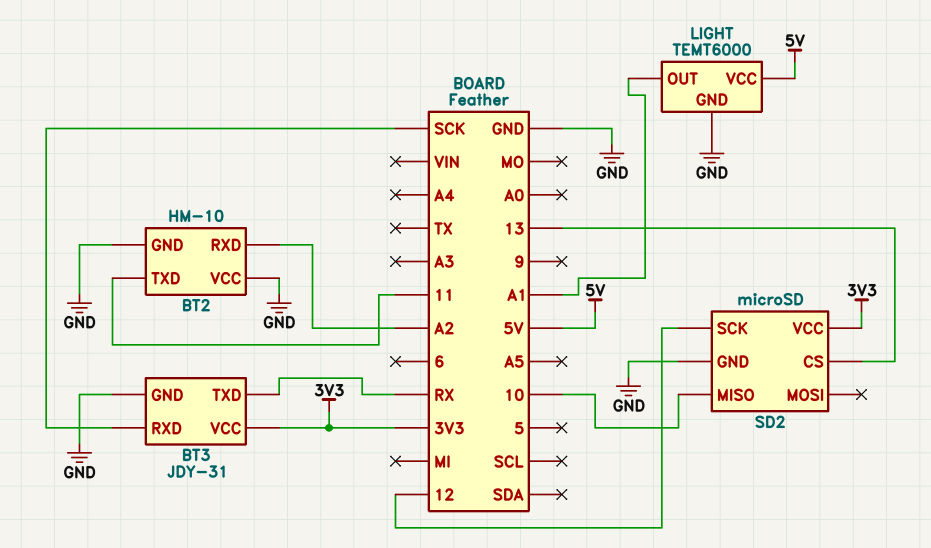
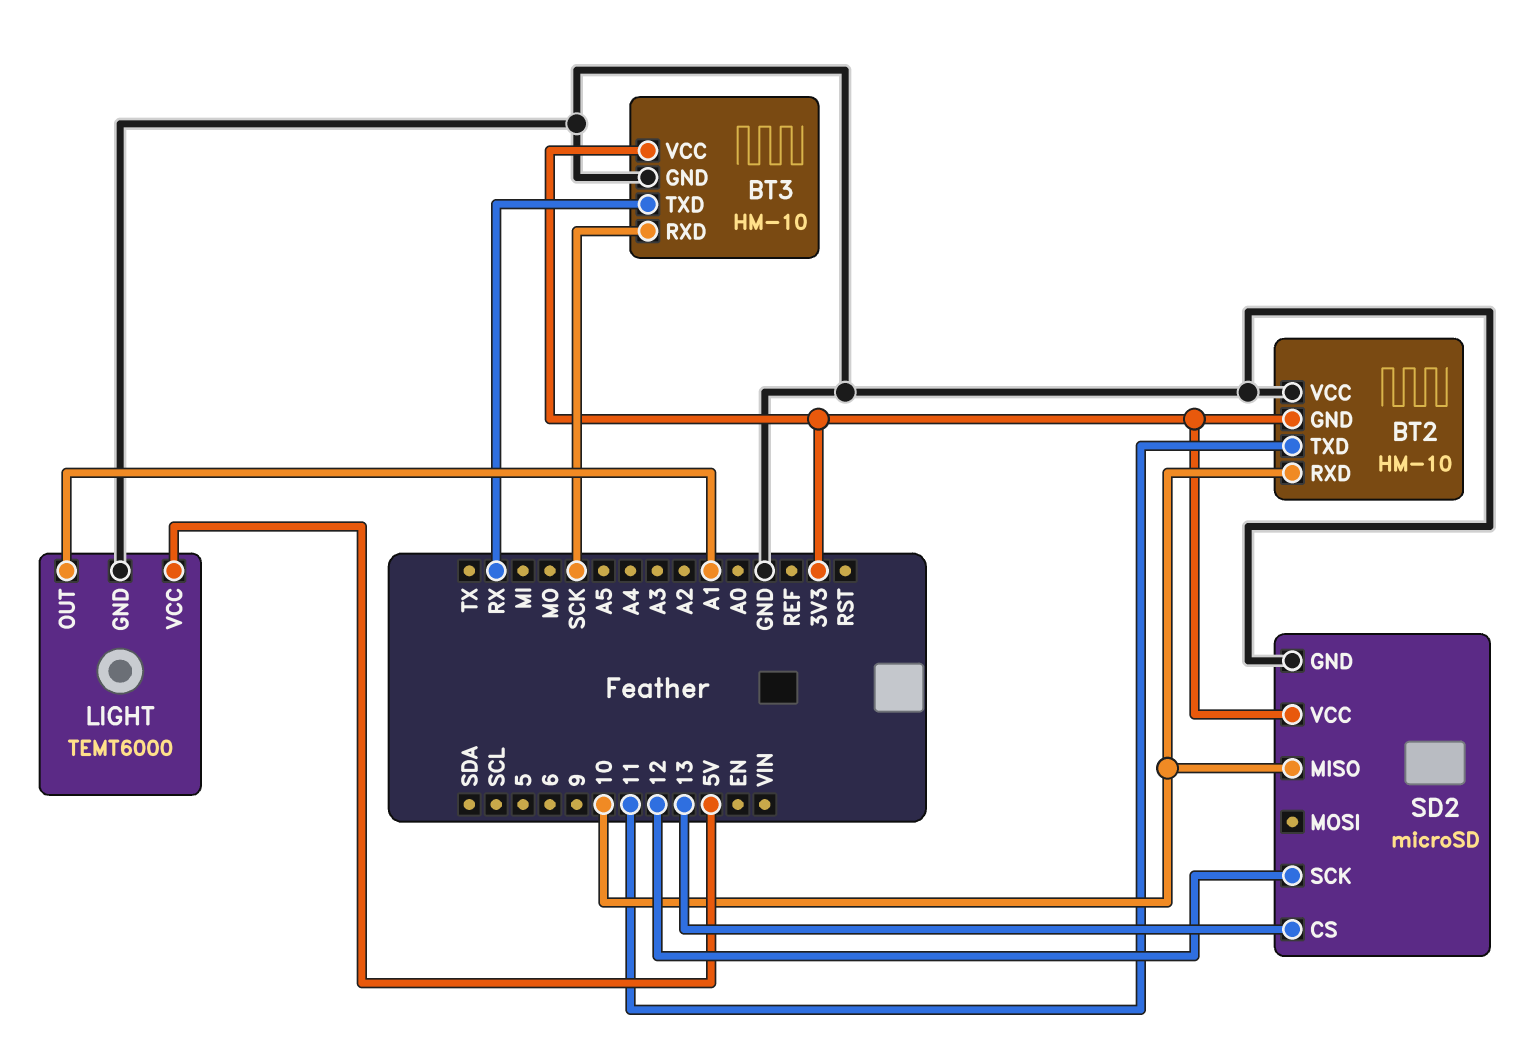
BT2 pin GND: GND -> 3V3
BT2 pin RXD: A2 -> 10
BT3: JDY-31 -> HM-10

